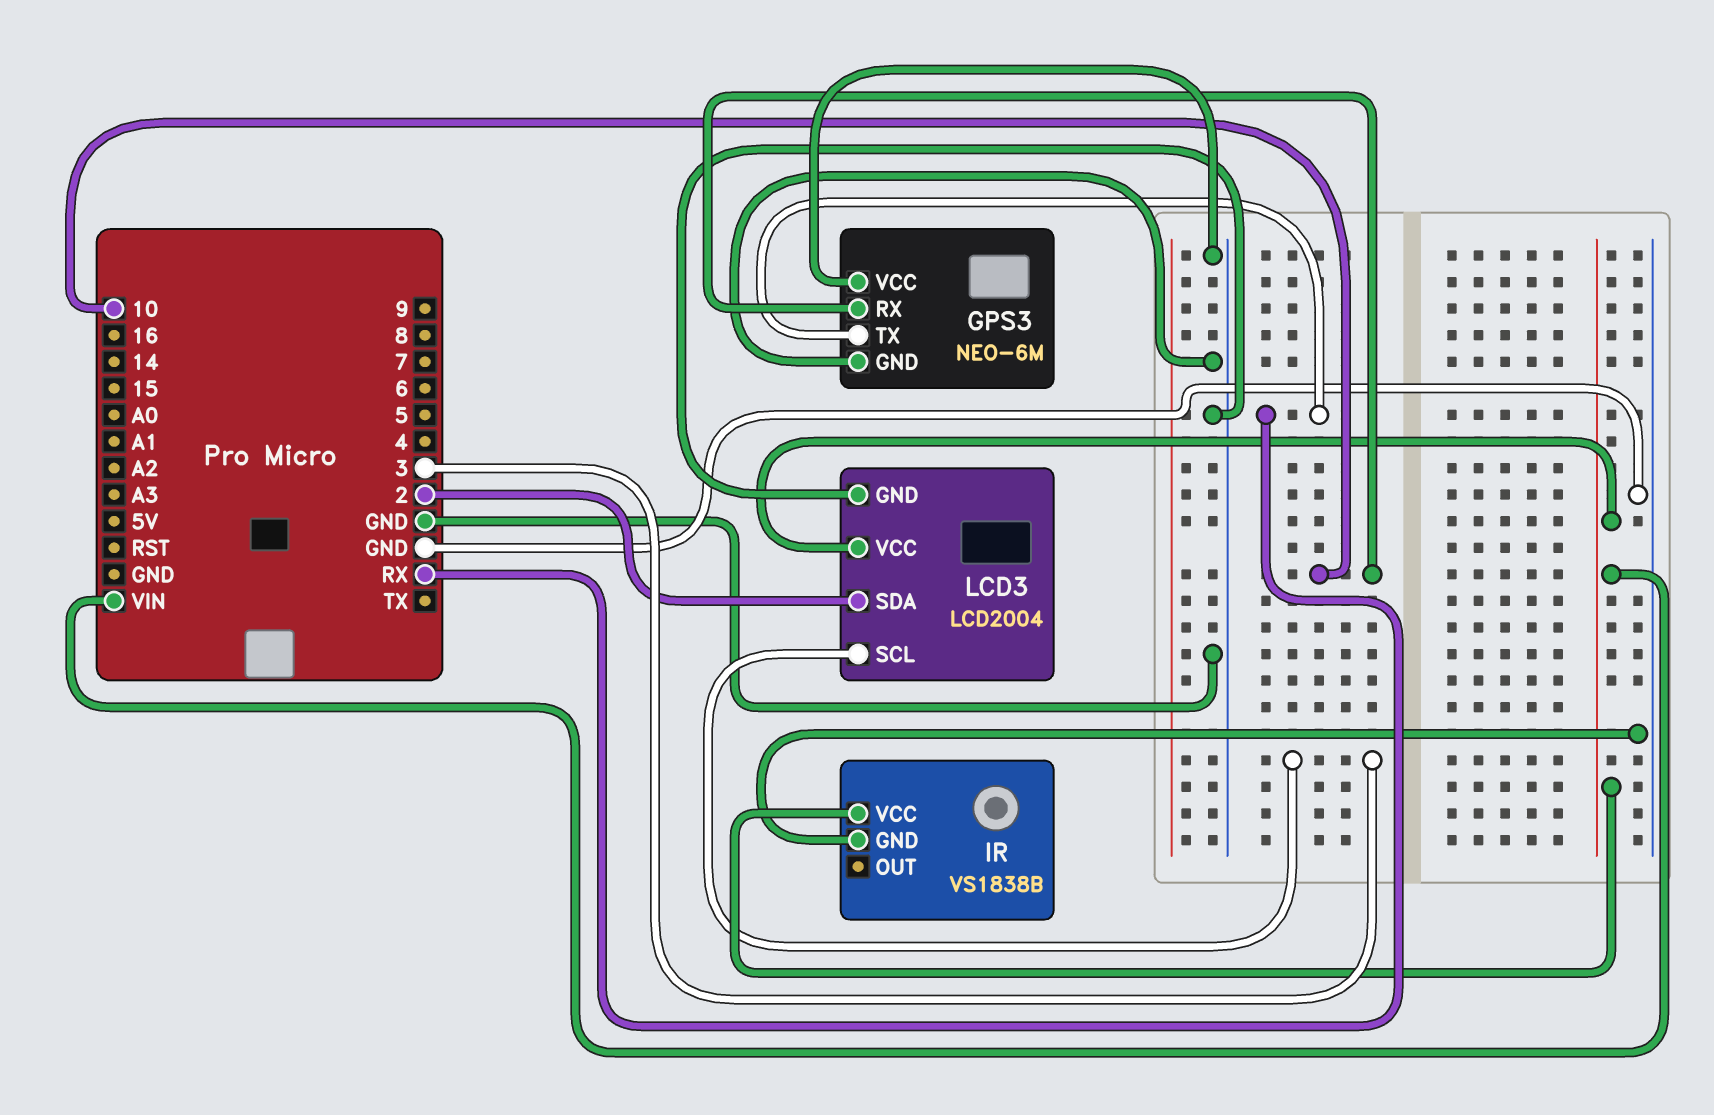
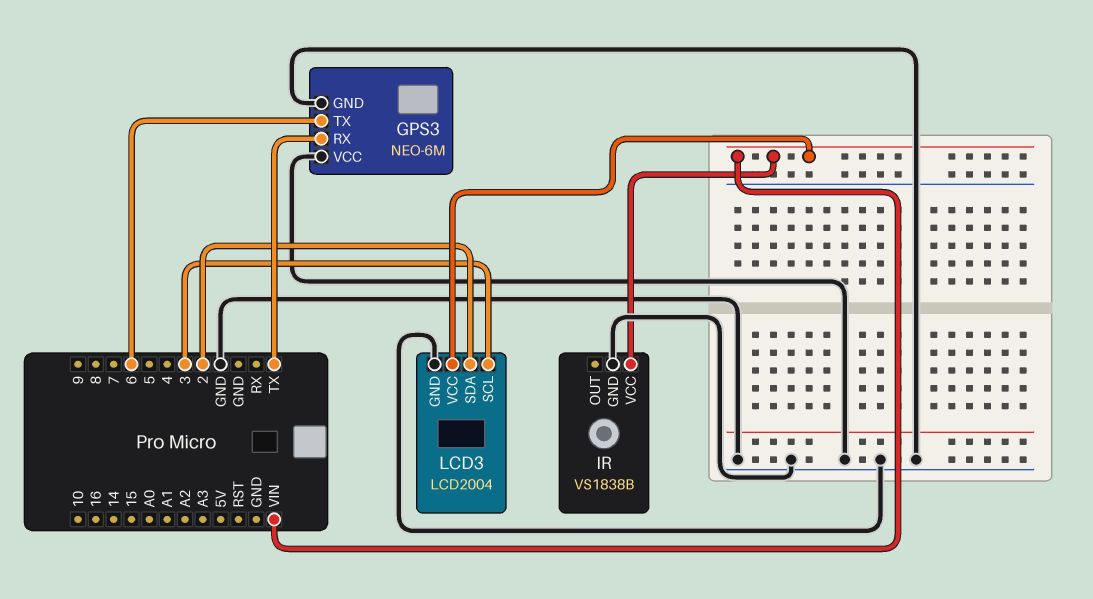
GPS3 pin RX: 10 -> TX
GPS3 pin TX: RX -> 6

